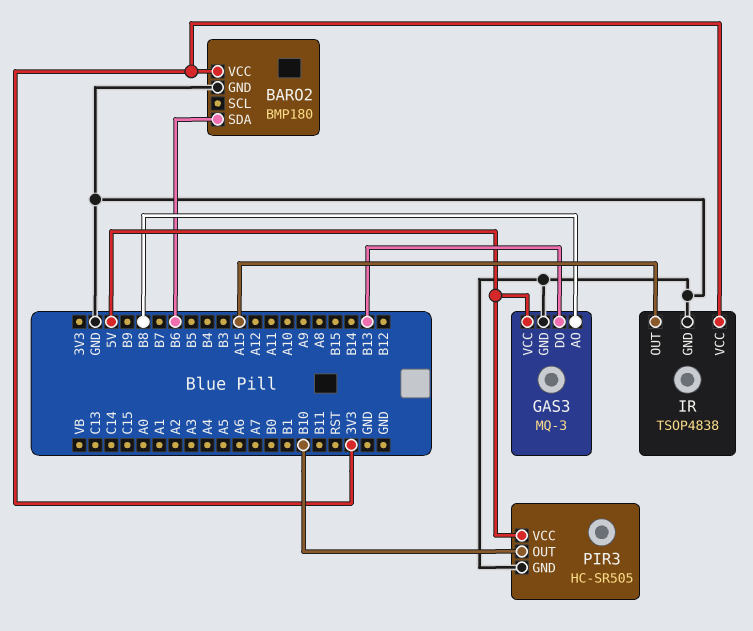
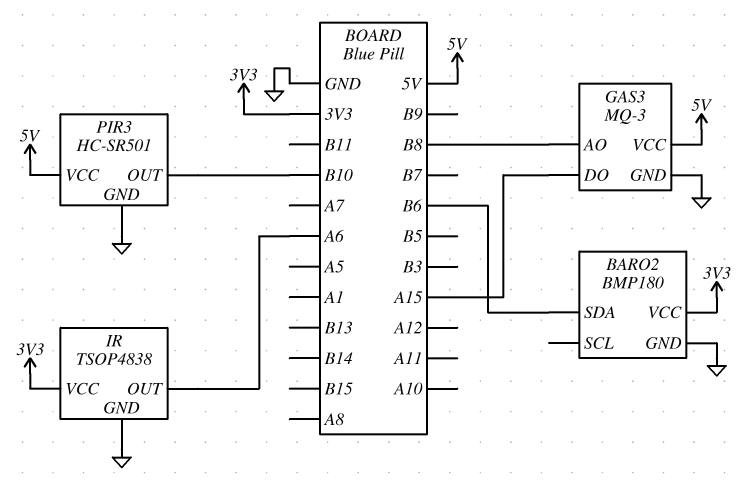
GAS3 pin DO: B13 -> A15
IR pin OUT: A15 -> A6
PIR3: HC-SR505 -> HC-SR501

